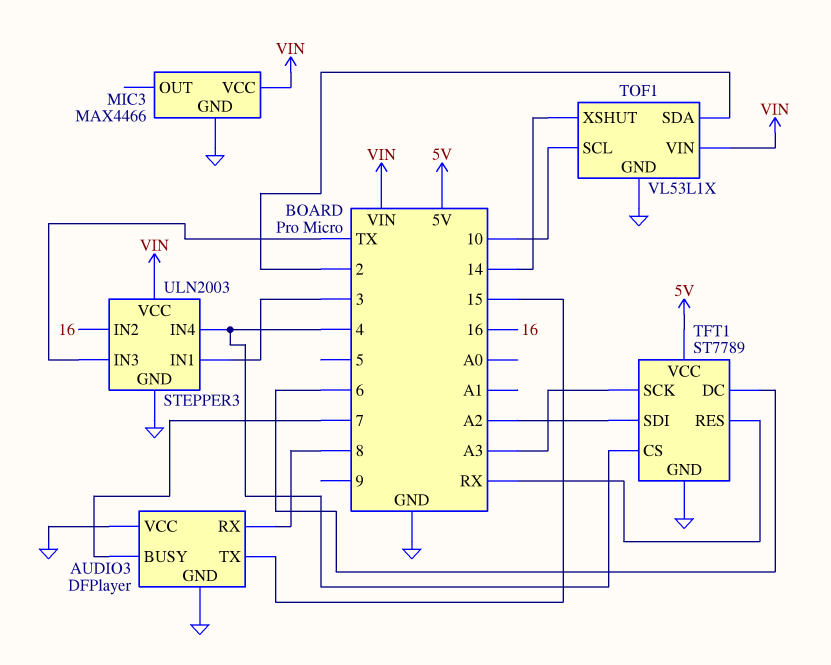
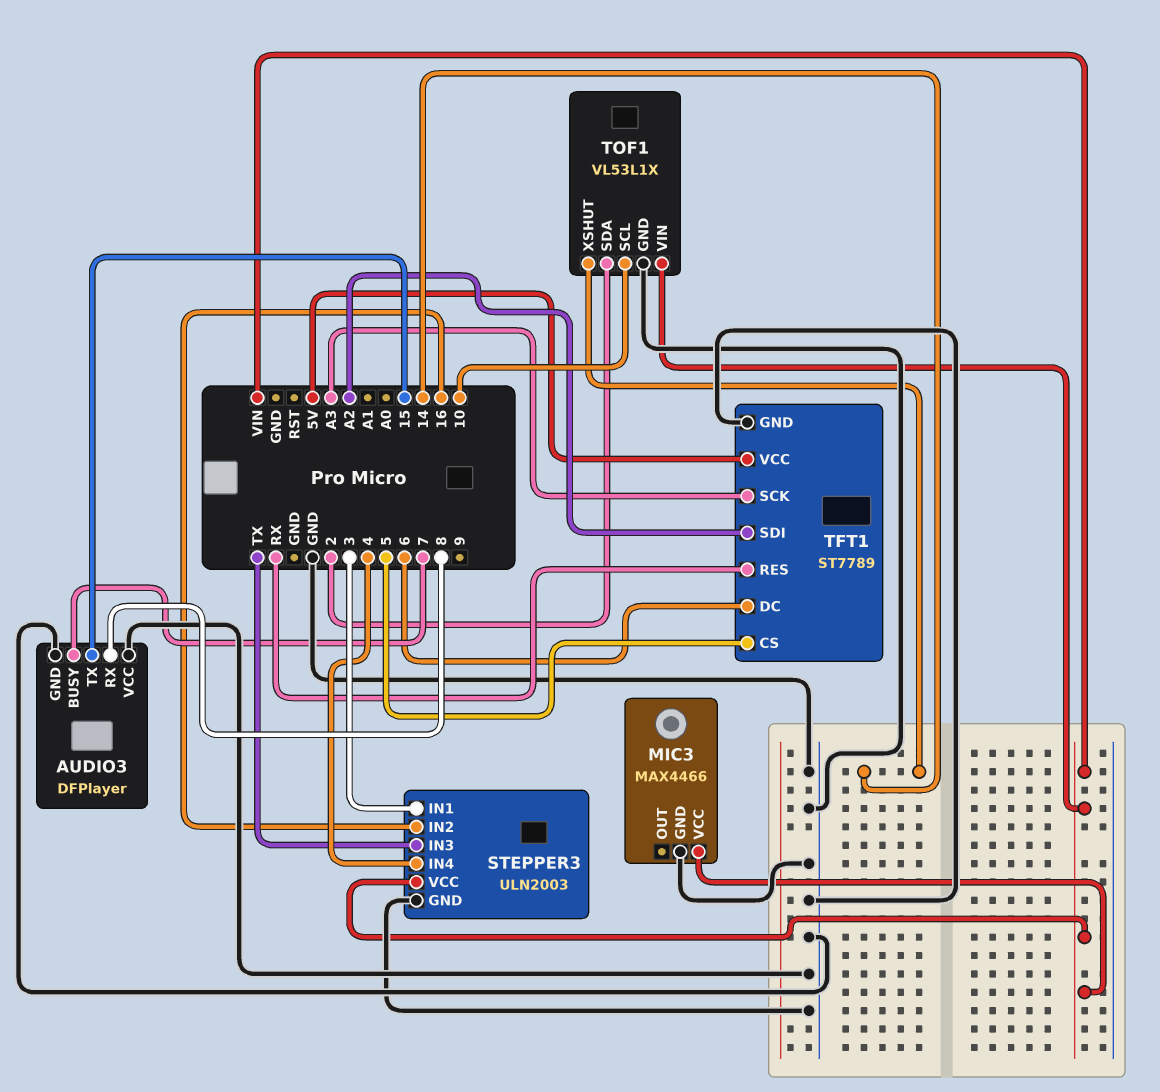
TFT1 pin CS: 4 -> 5

